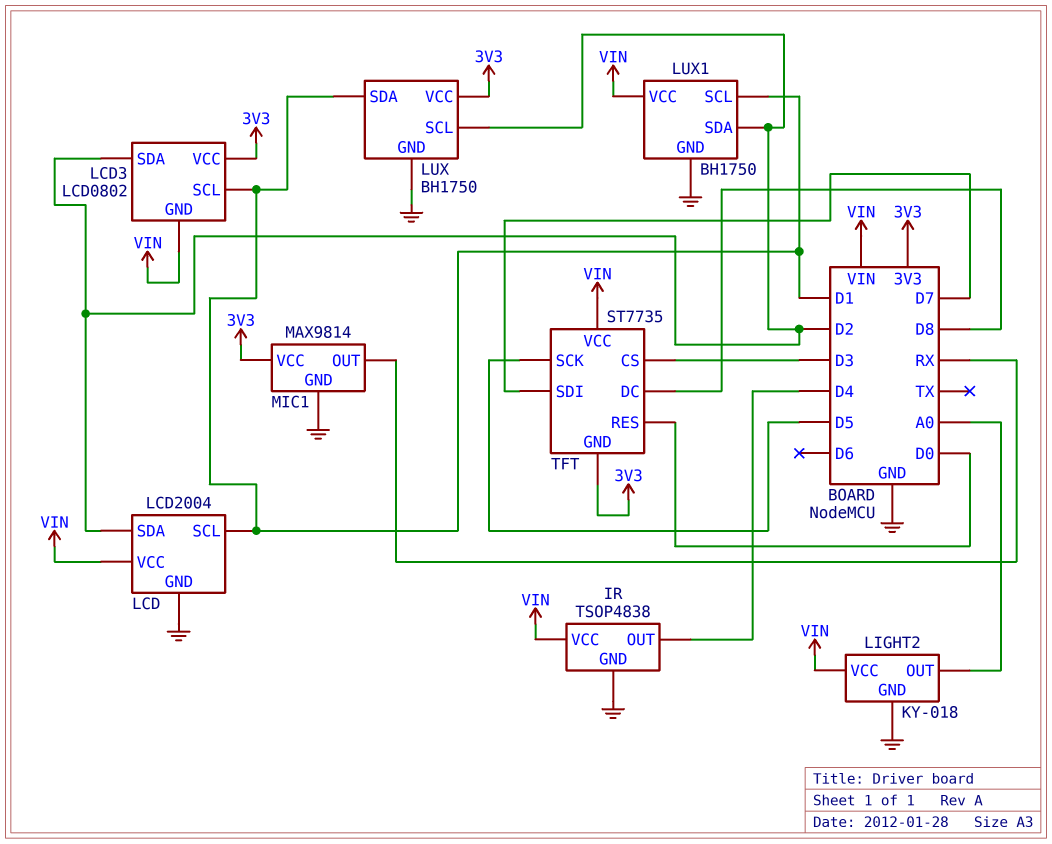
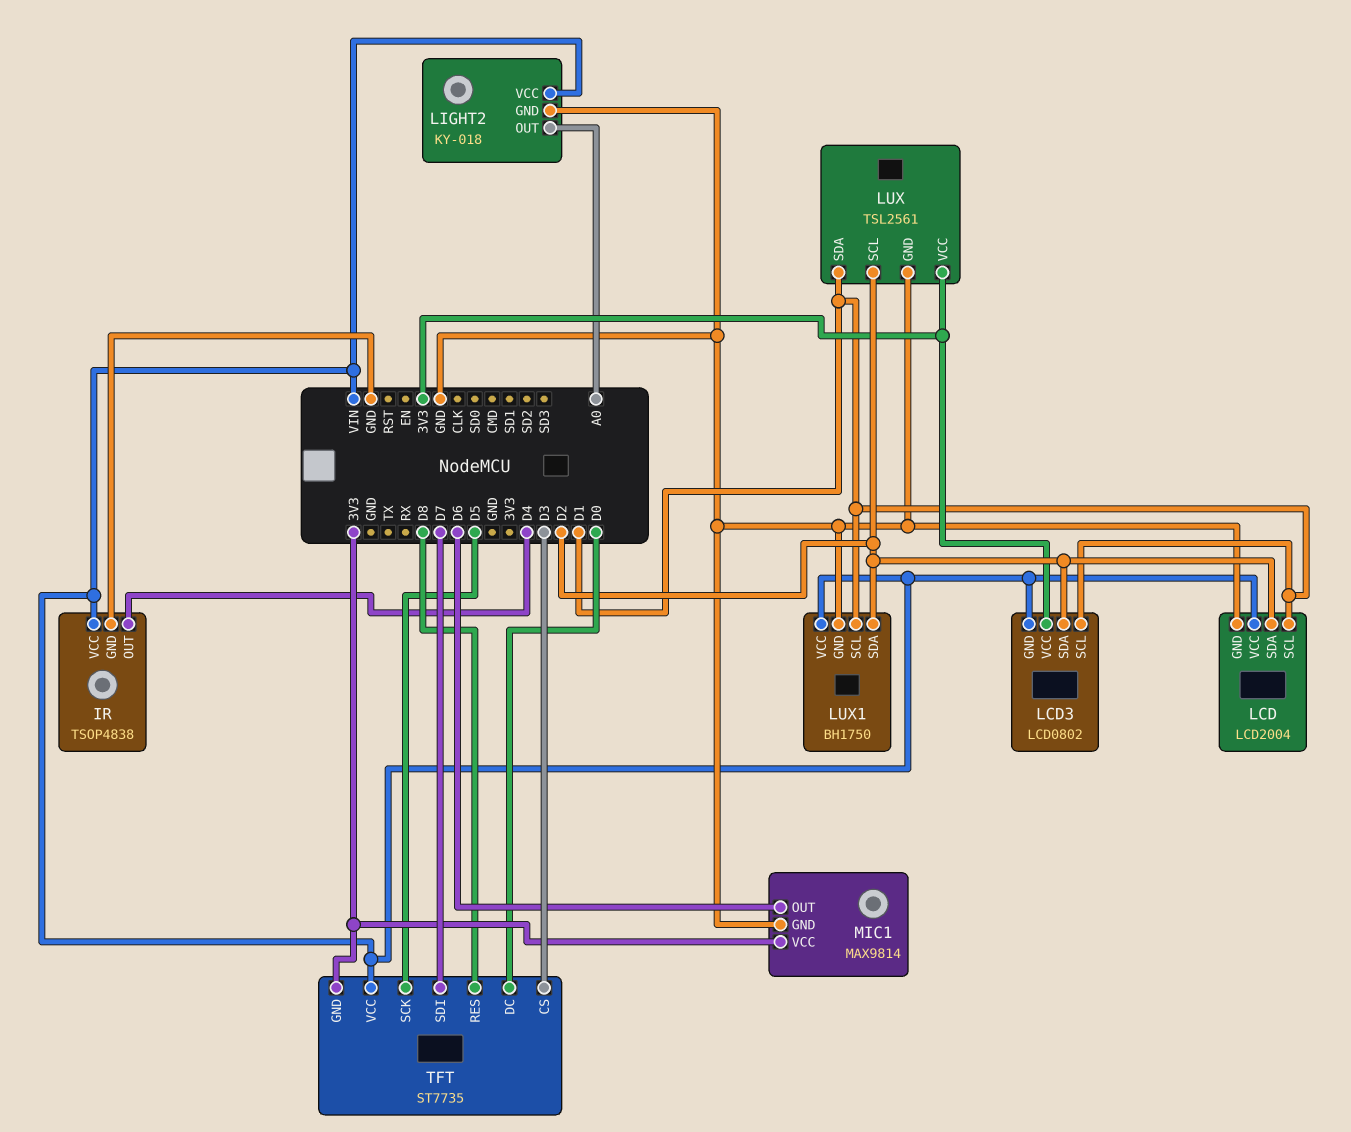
LUX: BH1750 -> TSL2561
MIC1 pin OUT: RX -> D6
TFT pin DC: D8 -> D0
TFT pin RES: D0 -> D8

